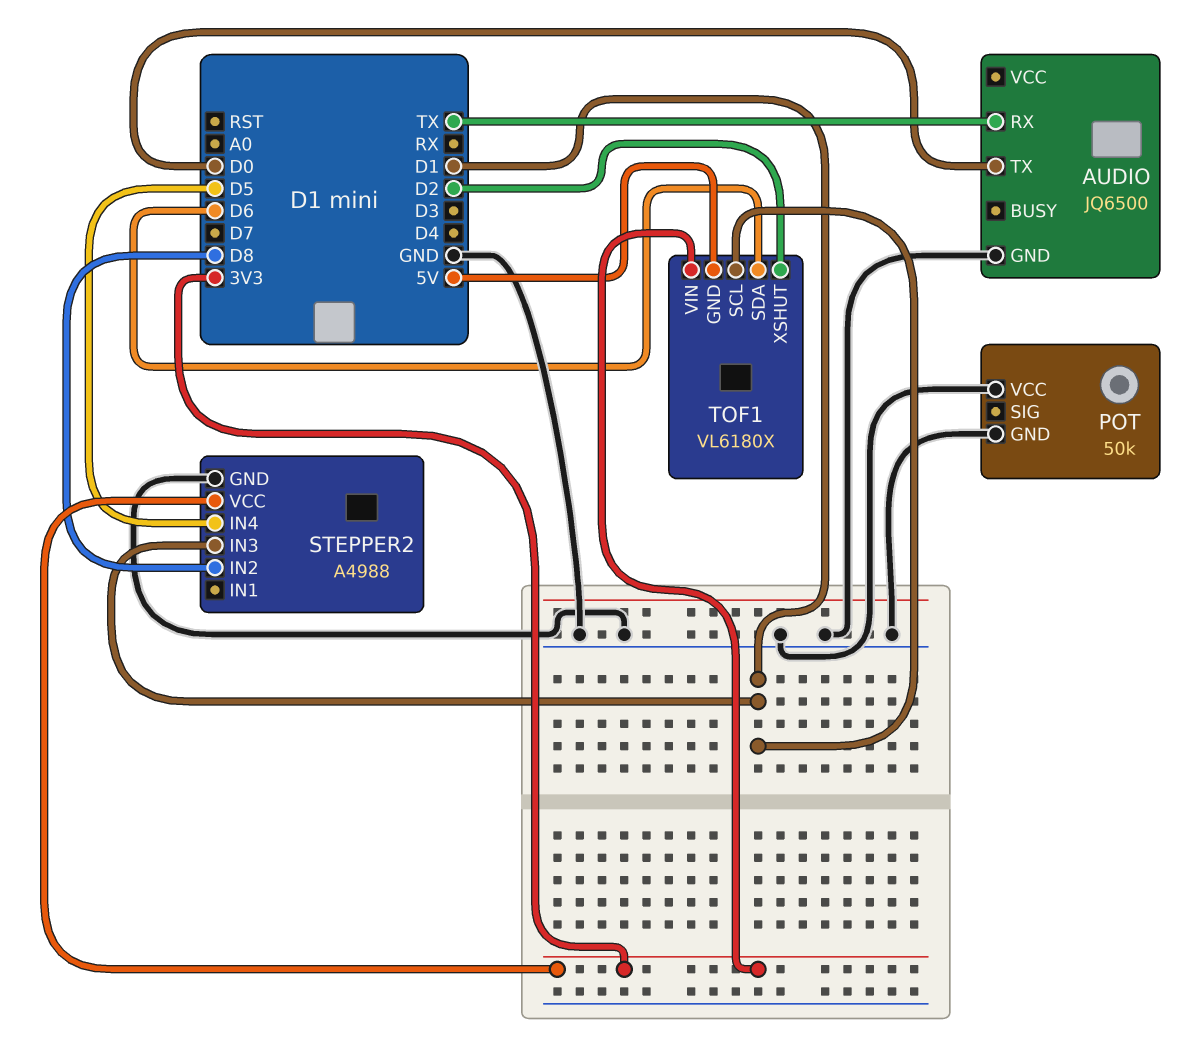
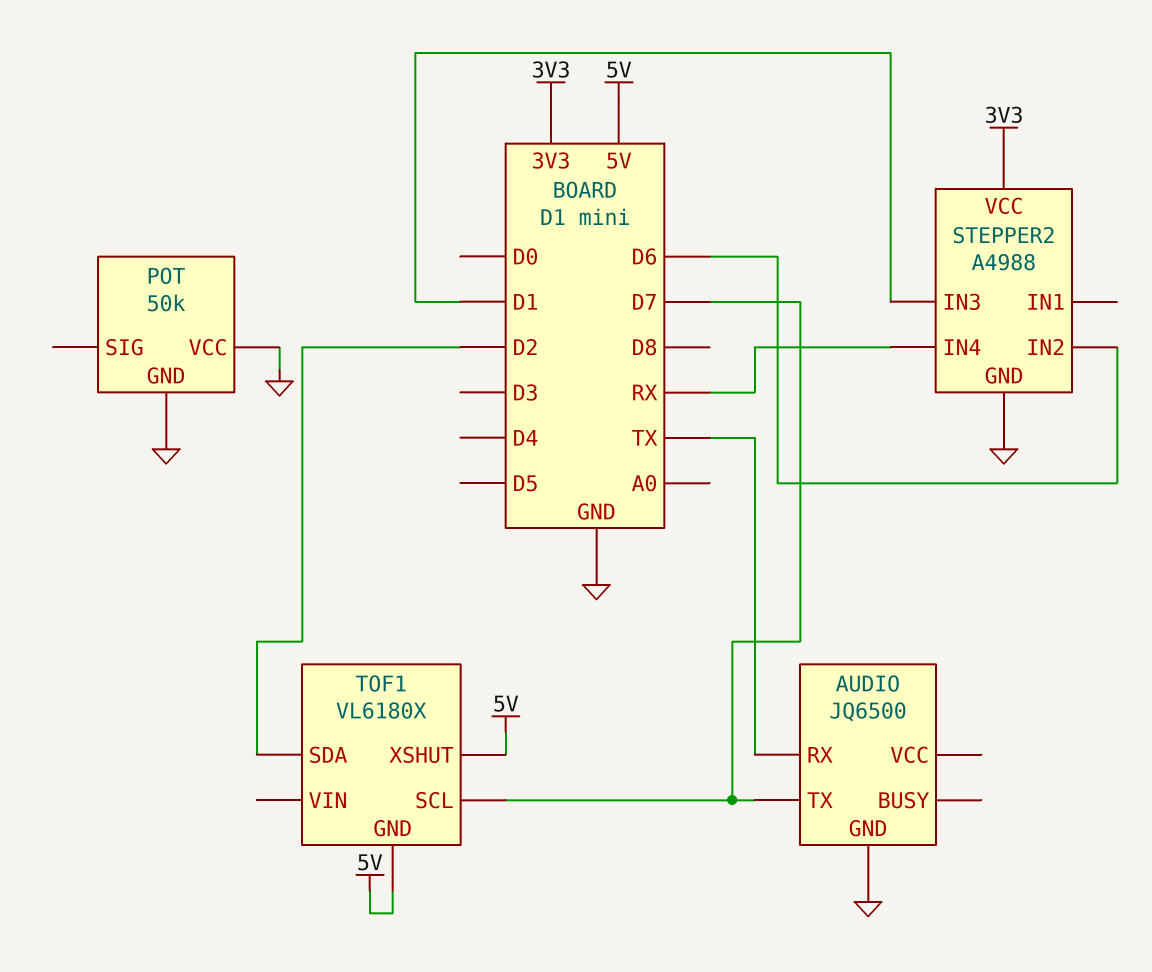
AUDIO pin TX: D0 -> D7
STEPPER2 pin IN2: D8 -> D6
STEPPER2 pin IN4: D5 -> RX
TOF1 pin SCL: D1 -> D7
TOF1 pin SDA: D6 -> D2
TOF1 pin VIN: 3V3 -> none
TOF1 pin XSHUT: D2 -> 5V

